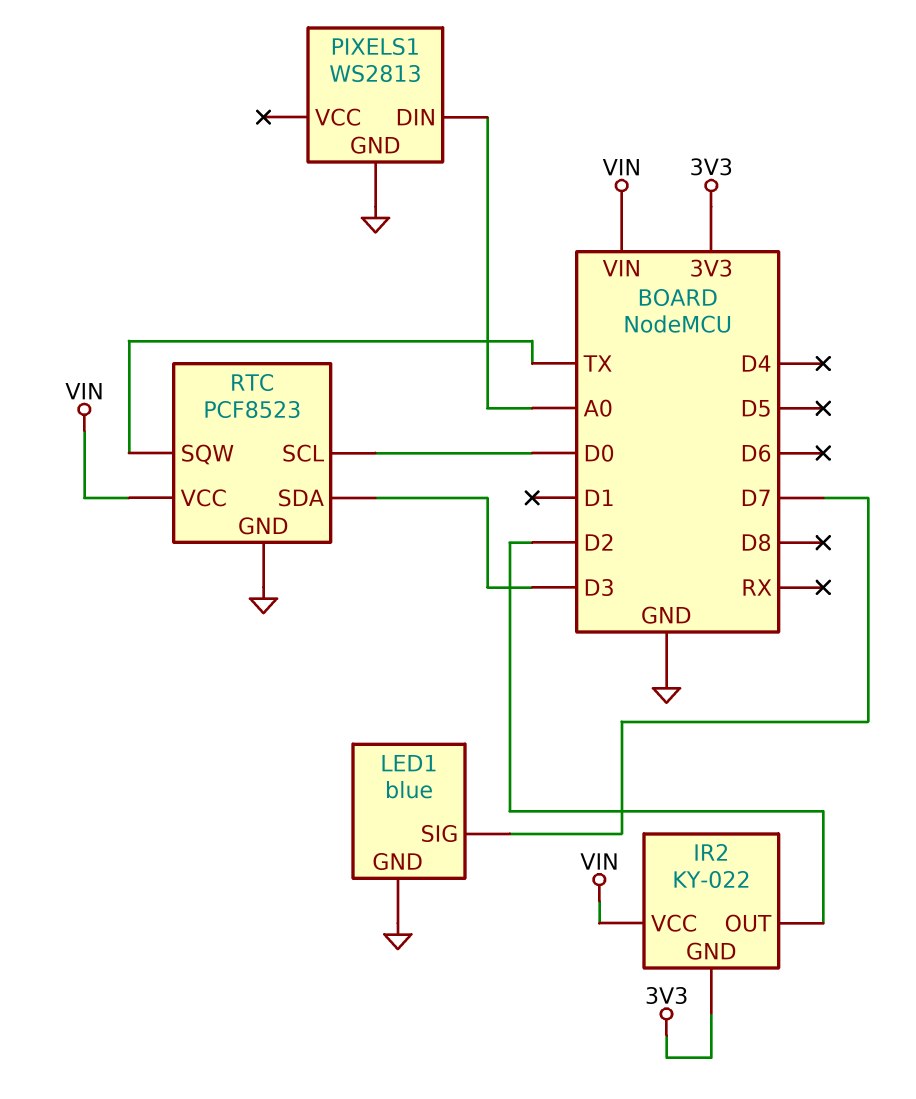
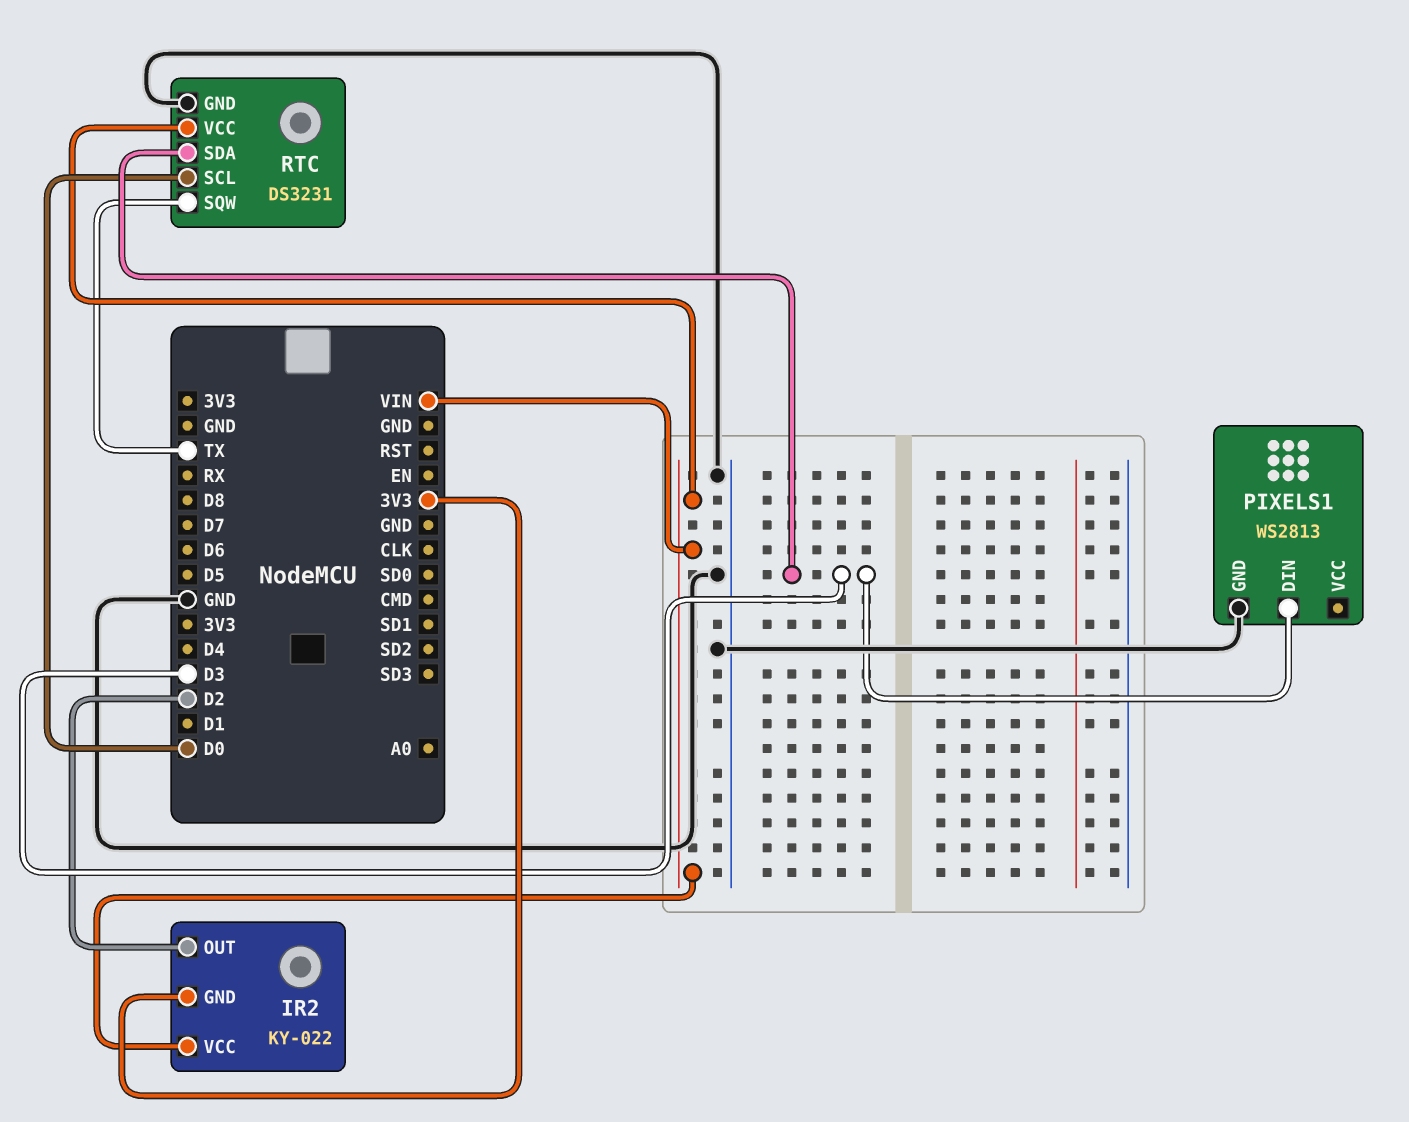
LED1: blue -> none
LED1 pin GND: GND -> none
LED1 pin SIG: D7 -> none
PIXELS1 pin DIN: A0 -> D3
RTC: PCF8523 -> DS3231

